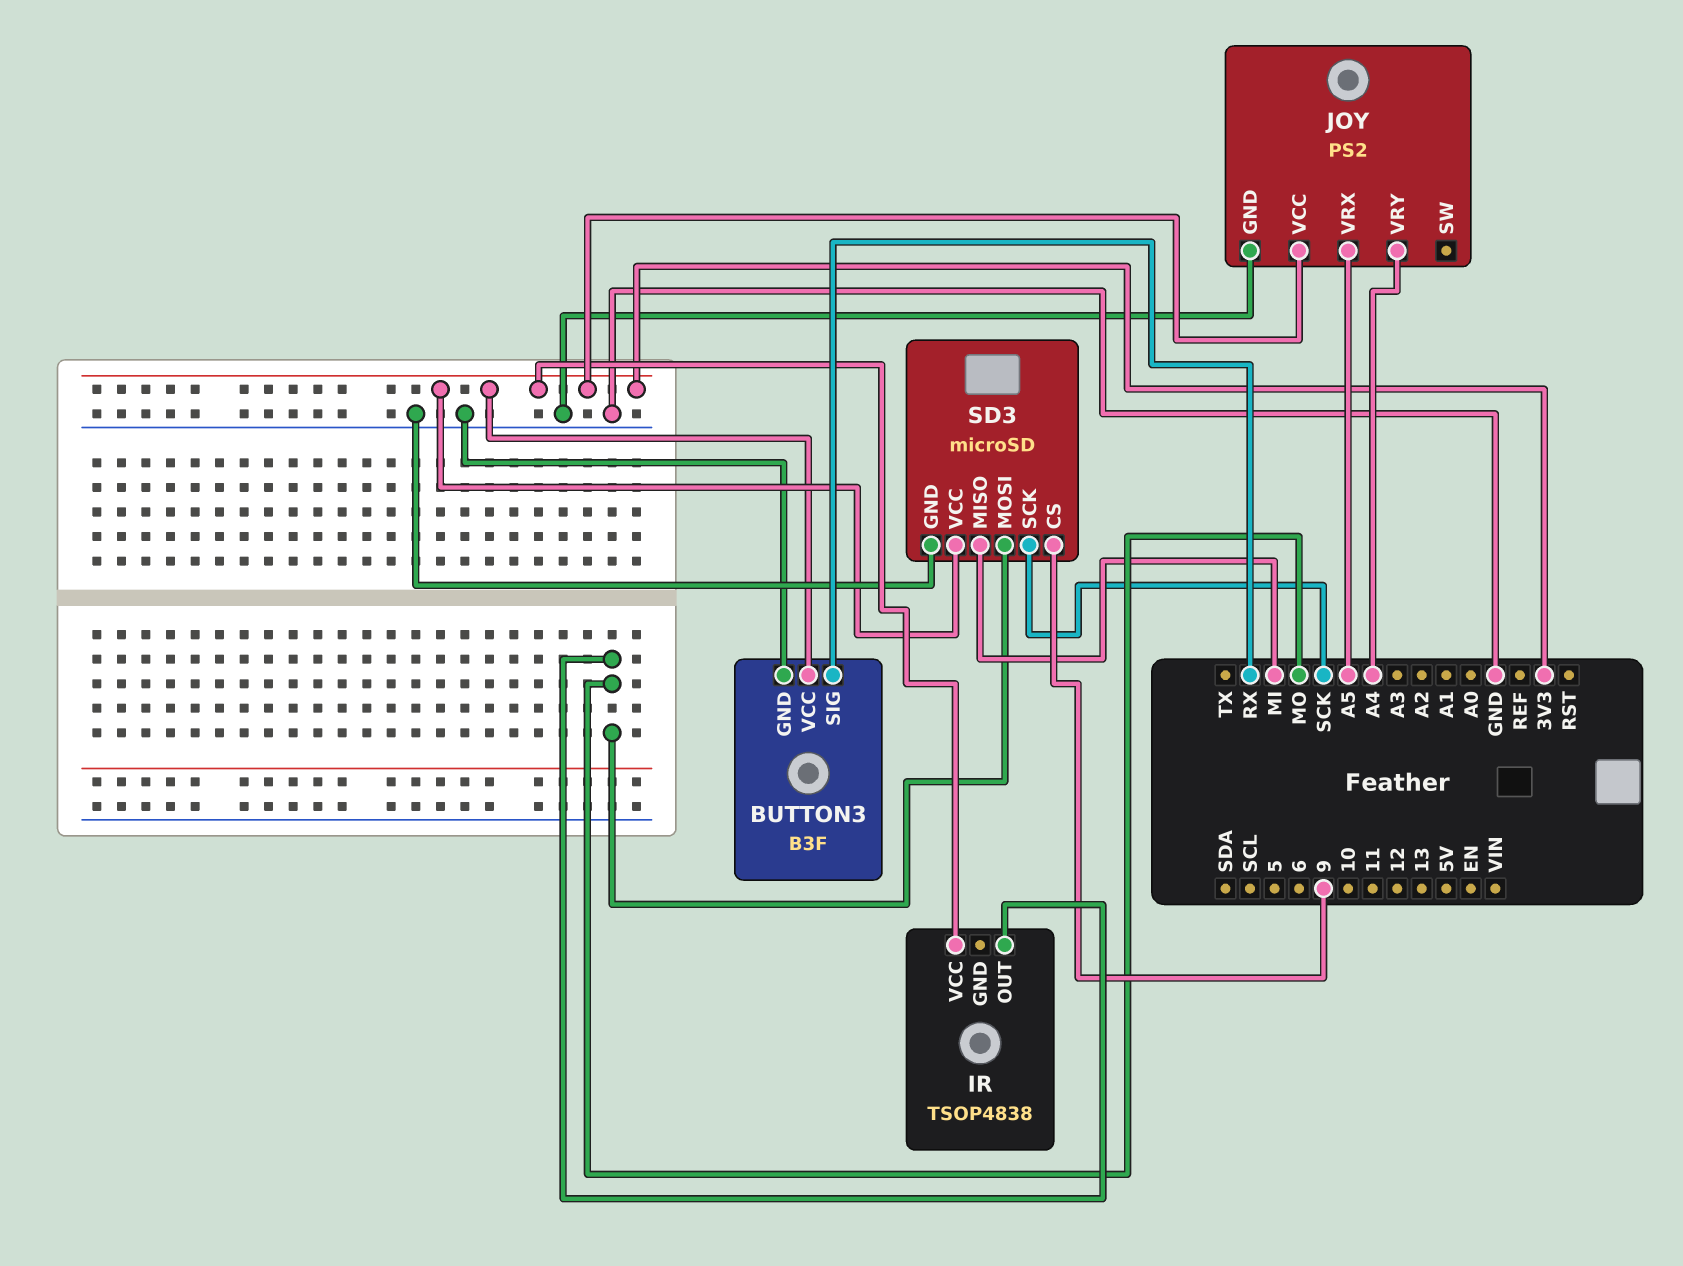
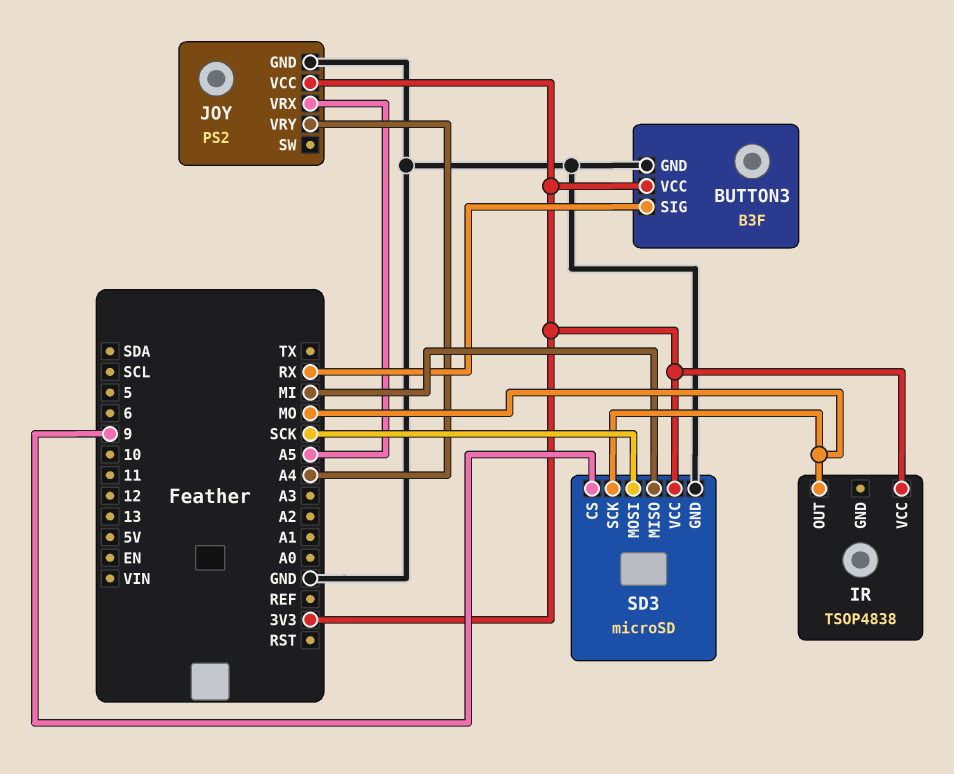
SD3 pin MOSI: MO -> SCK
SD3 pin SCK: SCK -> MO

